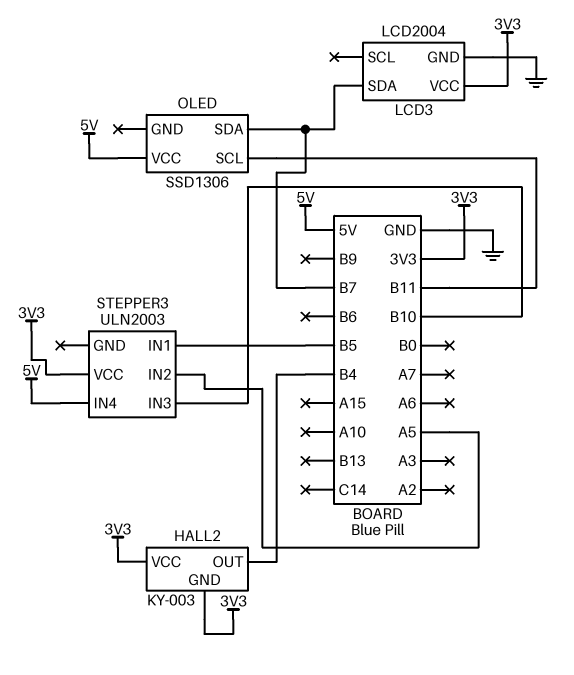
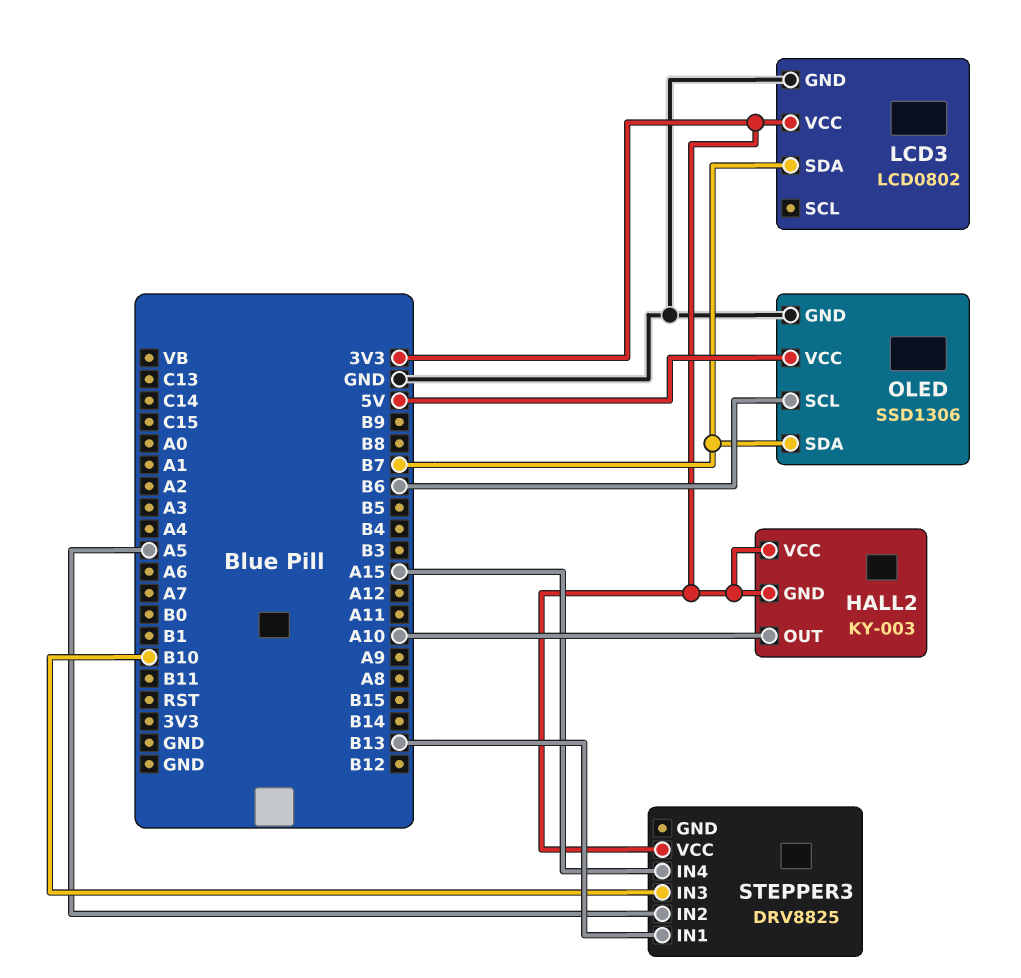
HALL2 pin OUT: B4 -> A10
LCD3: LCD2004 -> LCD0802
OLED pin GND: none -> GND
OLED pin SCL: B11 -> B6
STEPPER3: ULN2003 -> DRV8825
STEPPER3 pin IN1: B5 -> B13
STEPPER3 pin IN4: 5V -> A15

